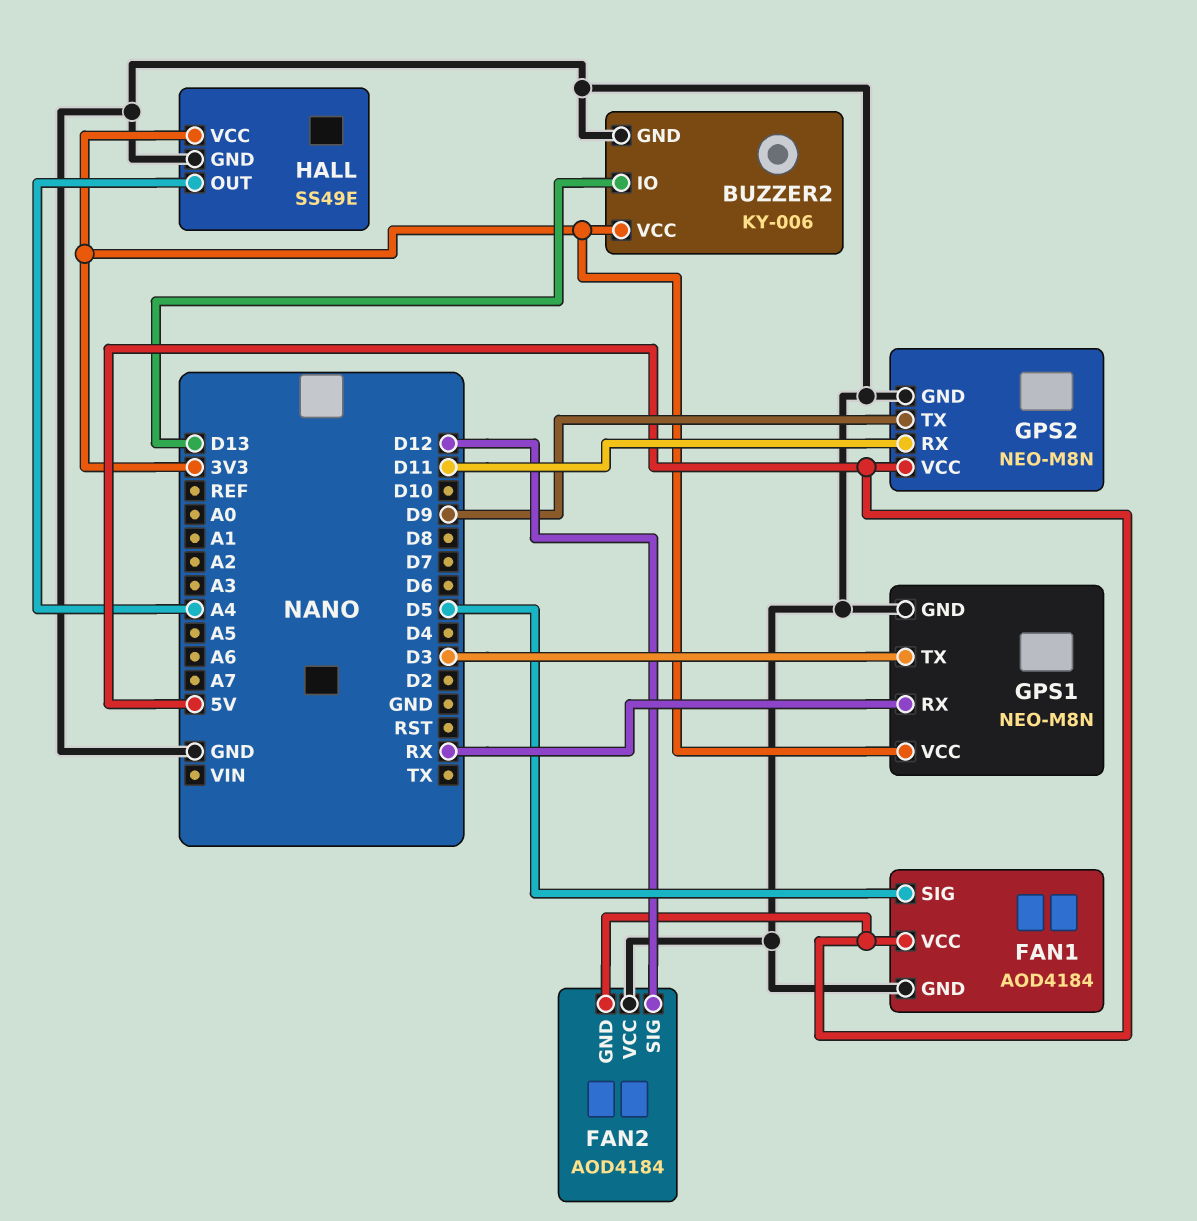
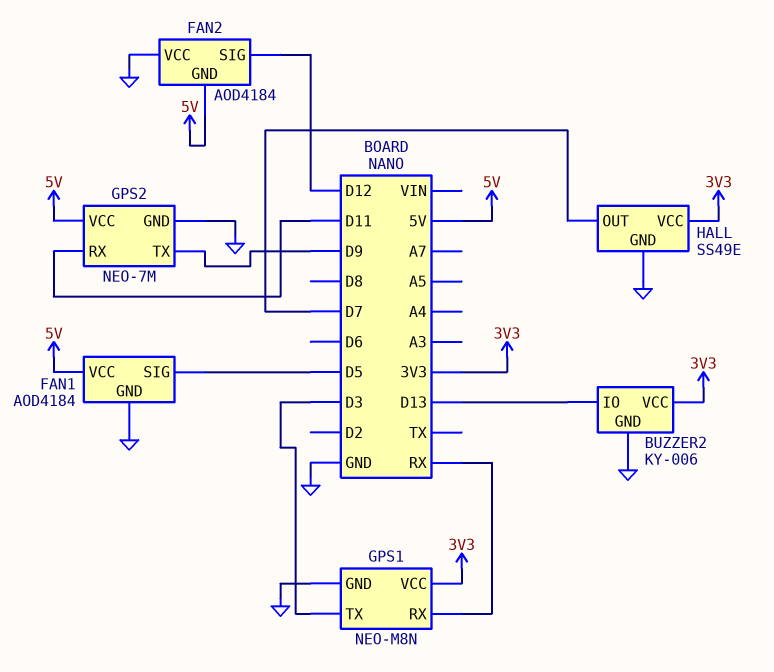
GPS2: NEO-M8N -> NEO-7M
HALL pin OUT: A4 -> D7

